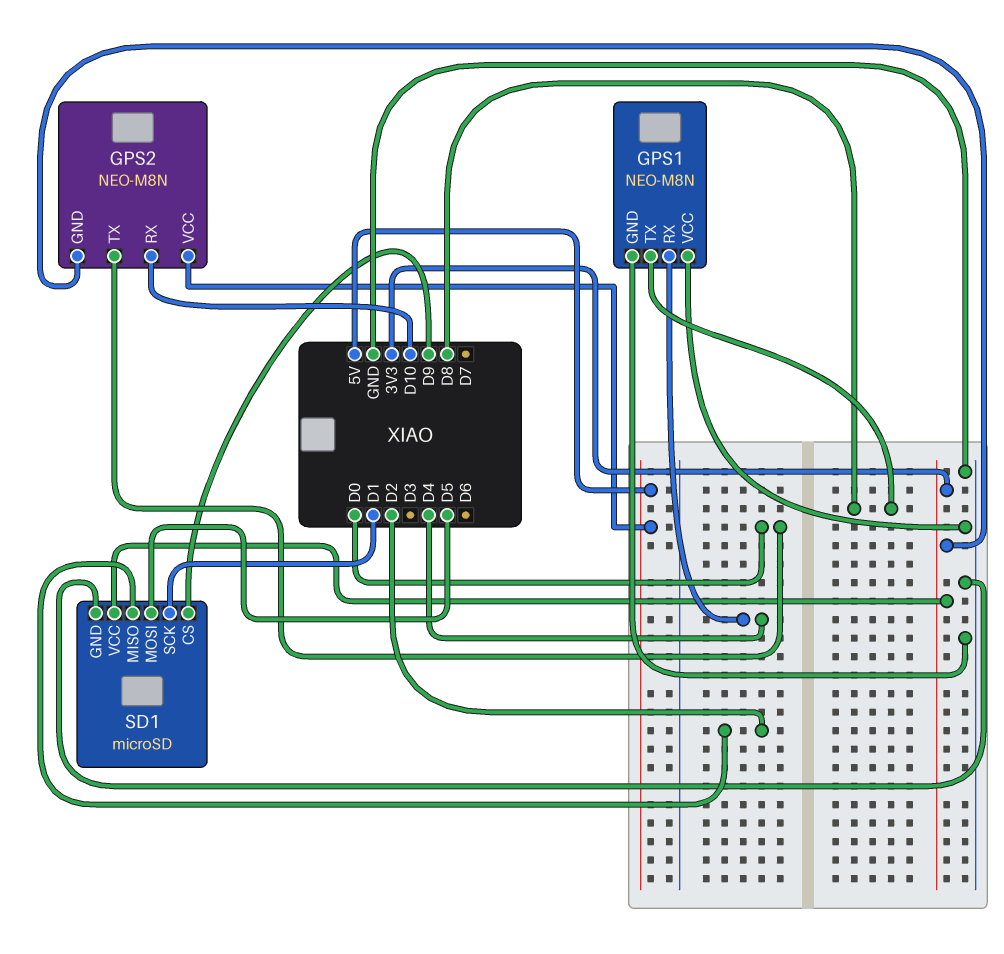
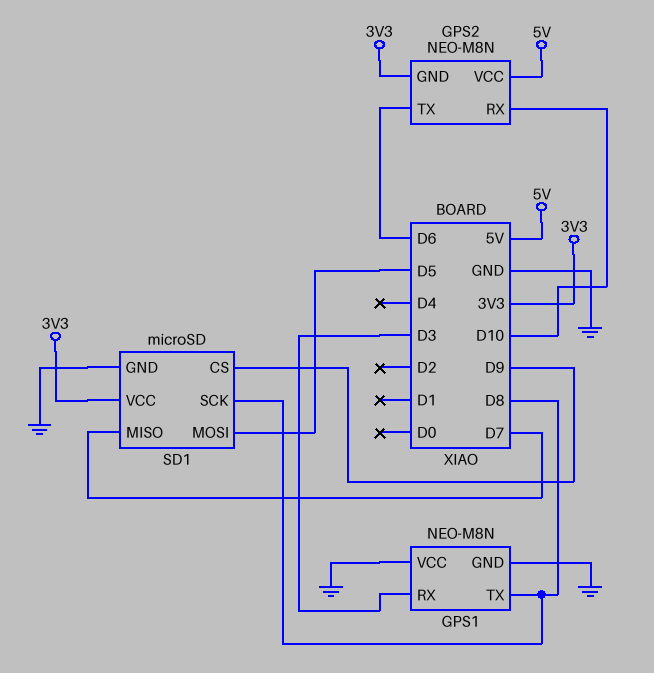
GPS1 pin RX: D4 -> D3
GPS2 pin TX: D0 -> D6
SD1 pin MISO: D2 -> D7
SD1 pin SCK: D1 -> D8

